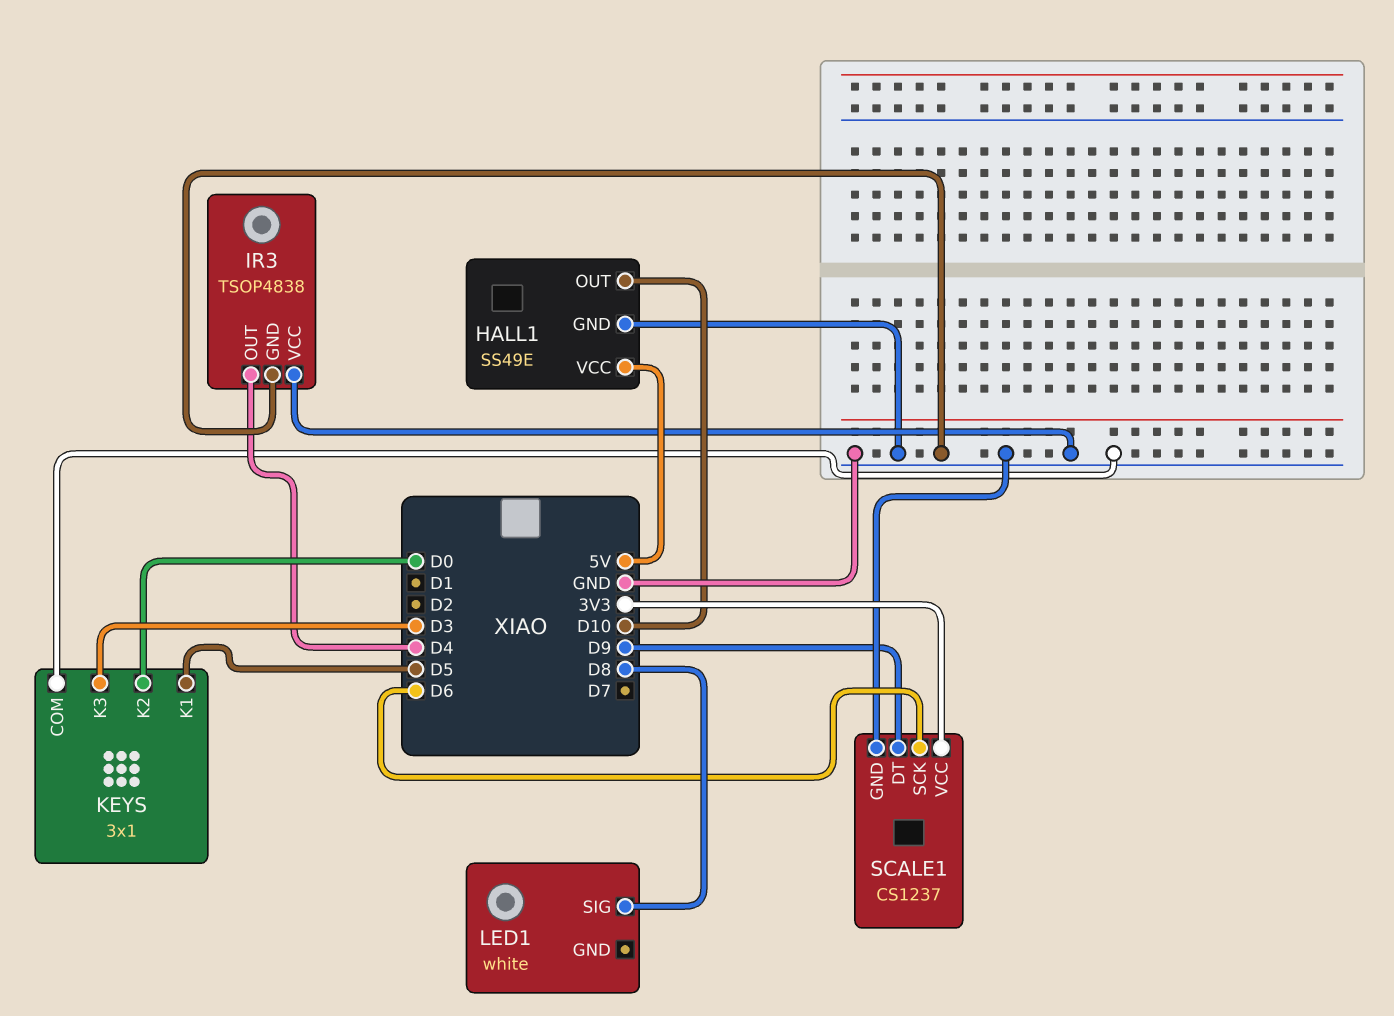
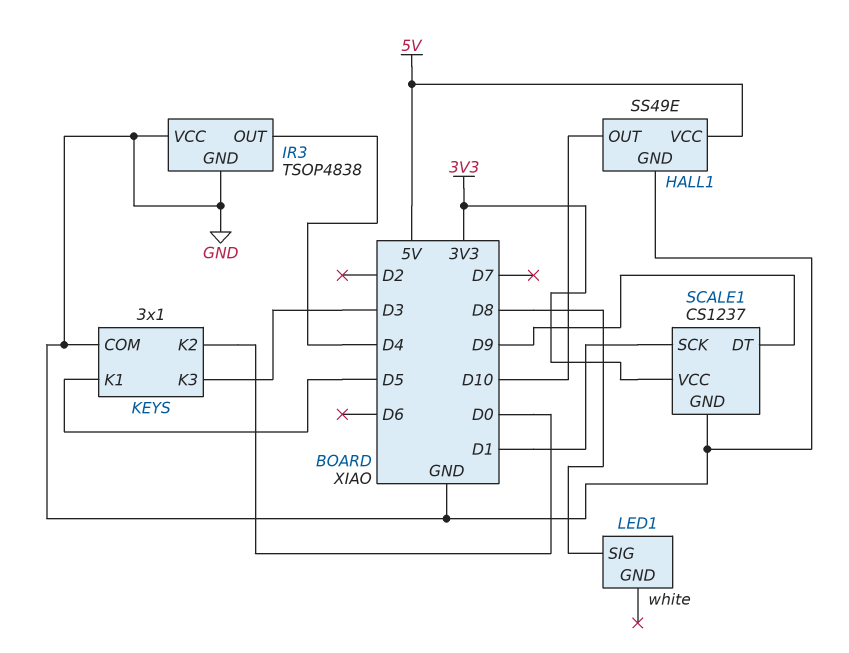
SCALE1 pin SCK: D6 -> D1

